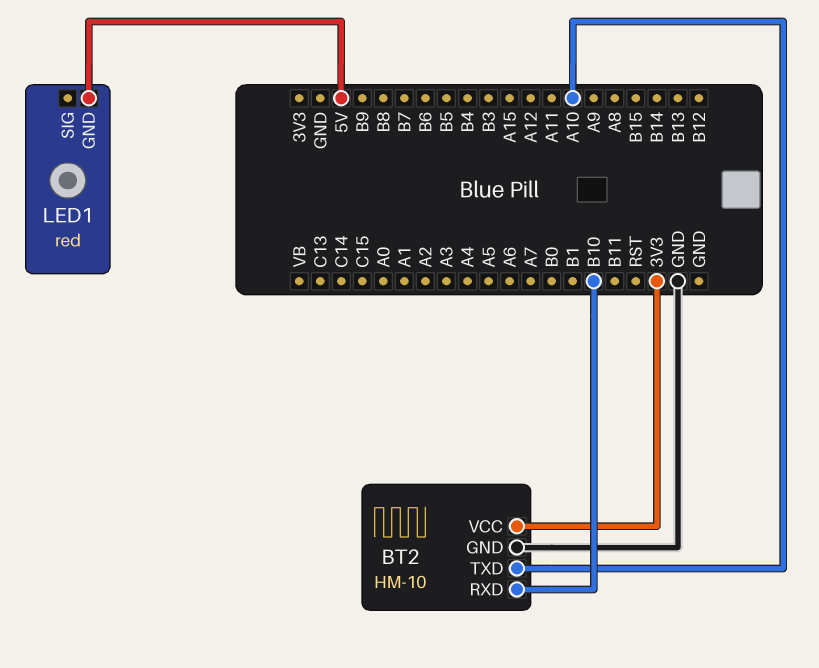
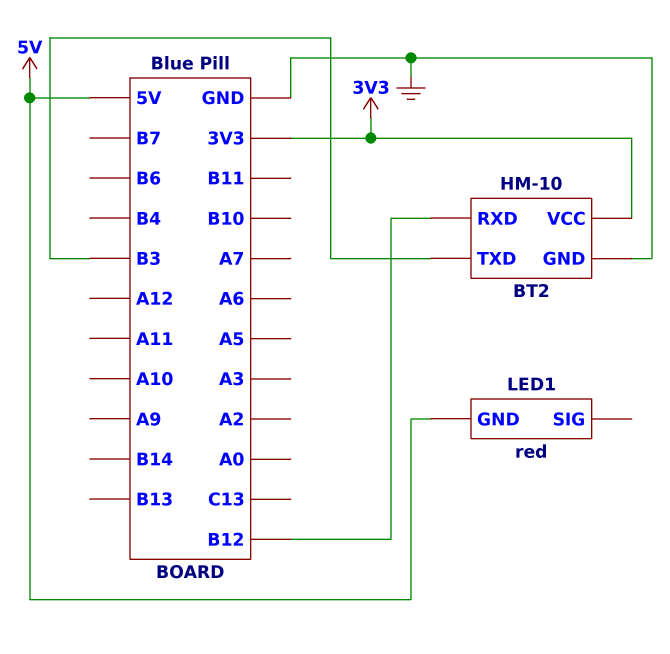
BT2 pin RXD: B10 -> B12
BT2 pin TXD: A10 -> B3

